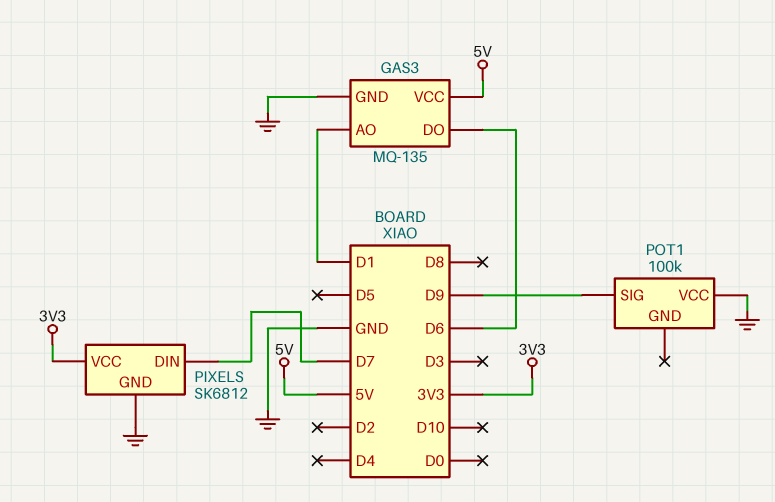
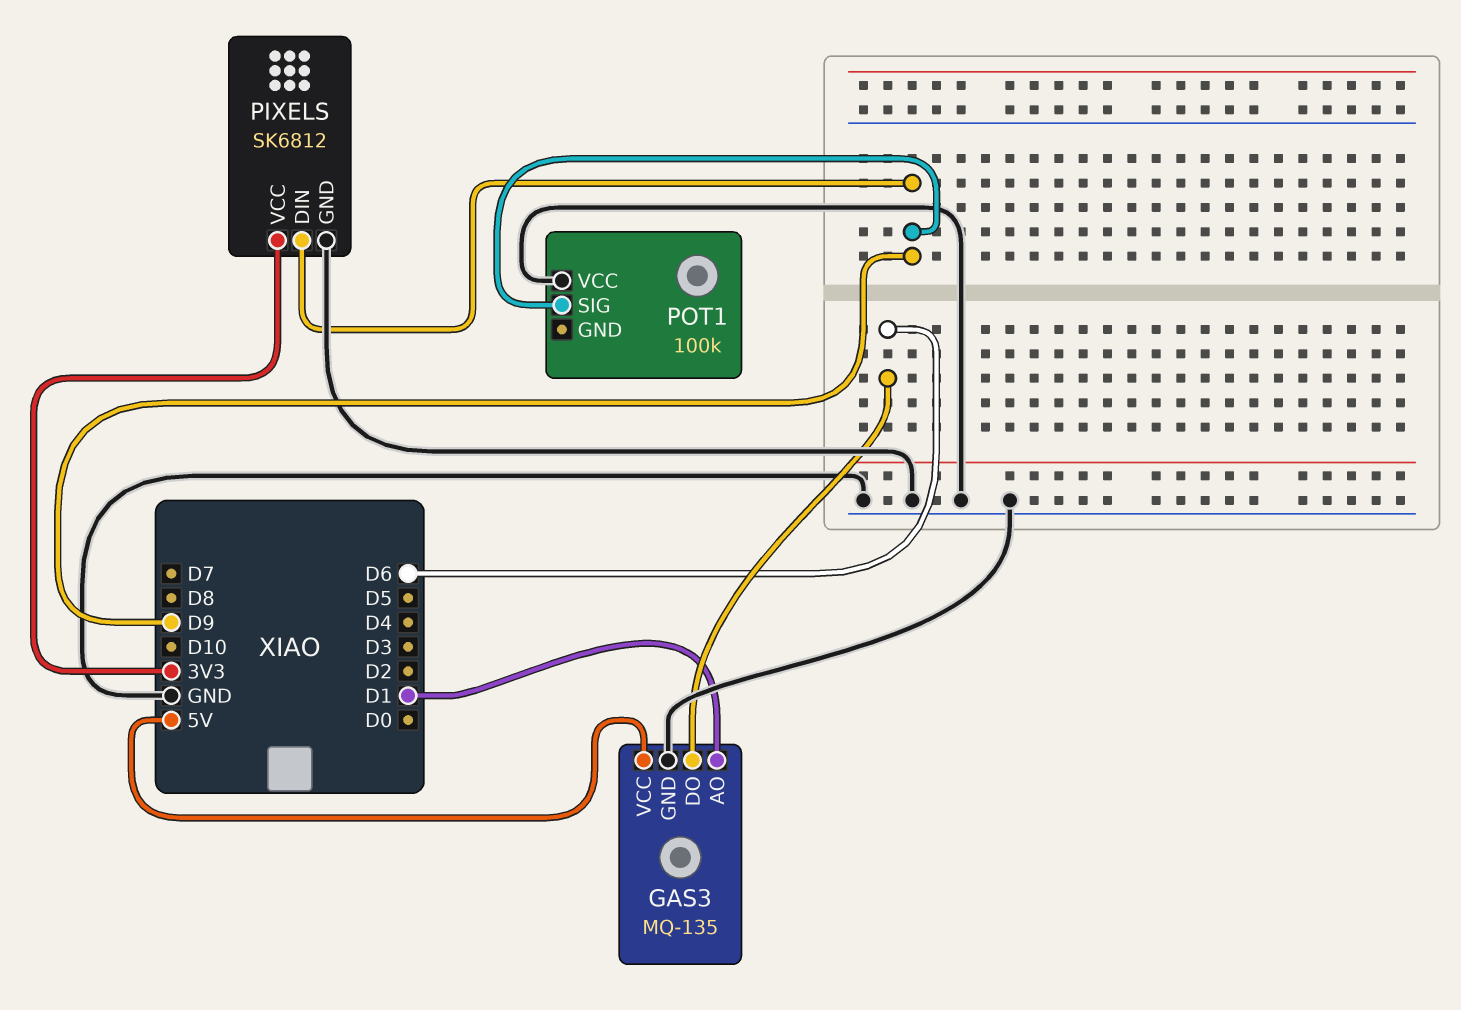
PIXELS pin DIN: D7 -> D9

